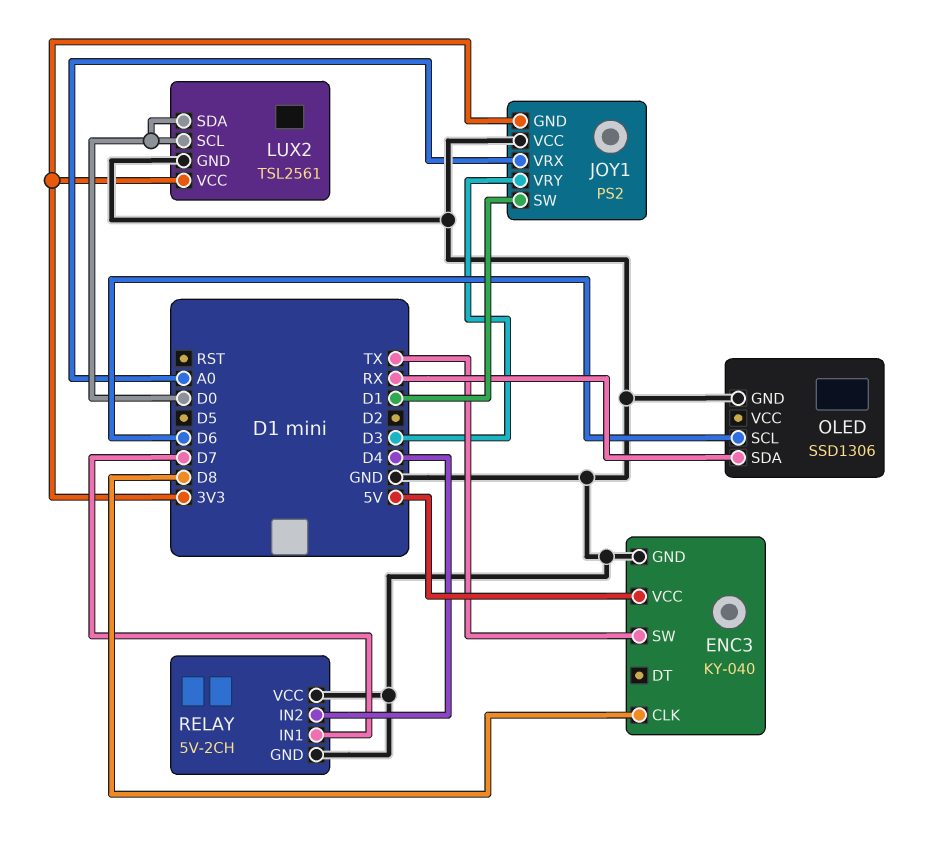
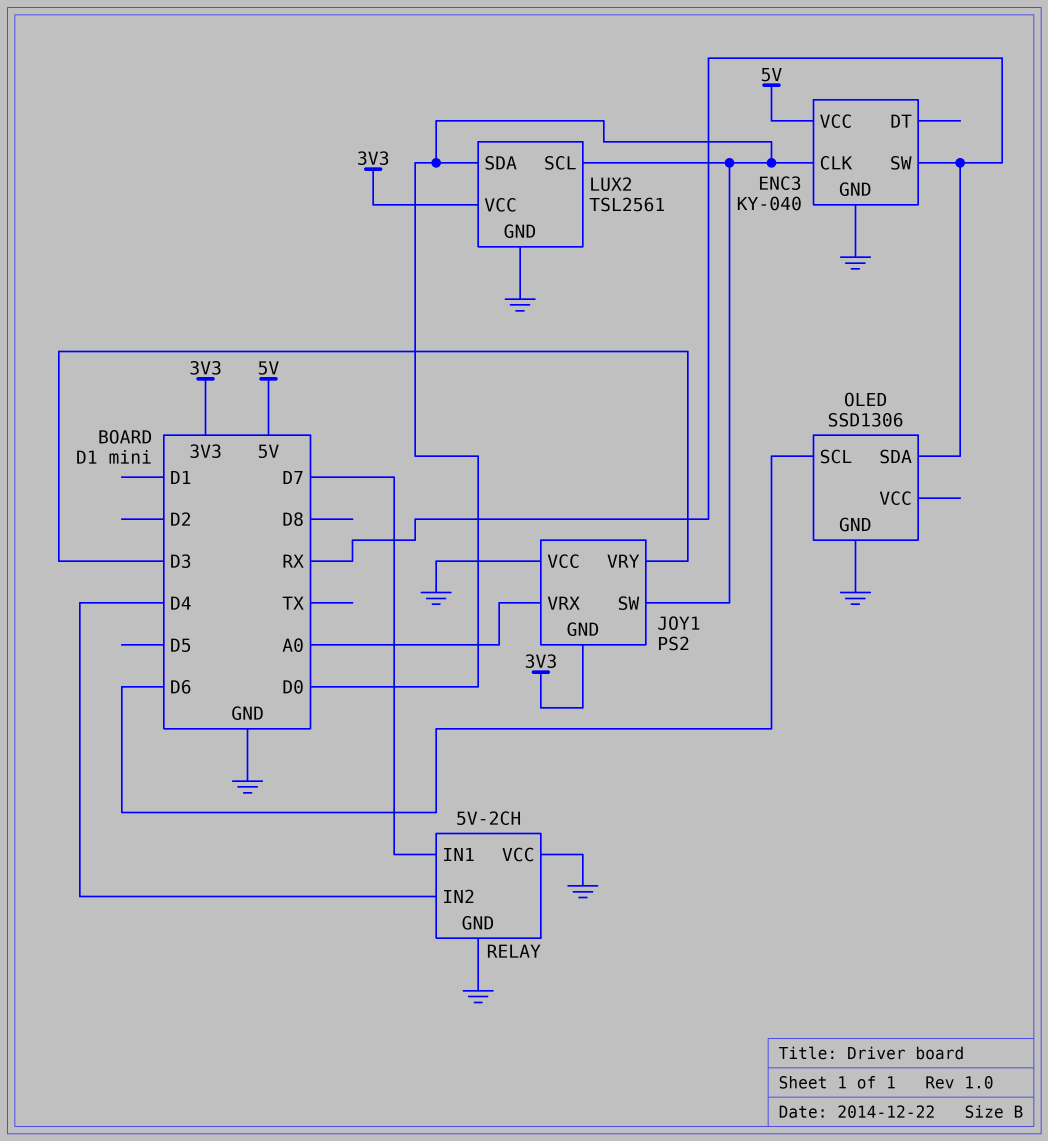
ENC3 pin CLK: D8 -> D0
ENC3 pin SW: TX -> RX
JOY1 pin SW: D1 -> D0

